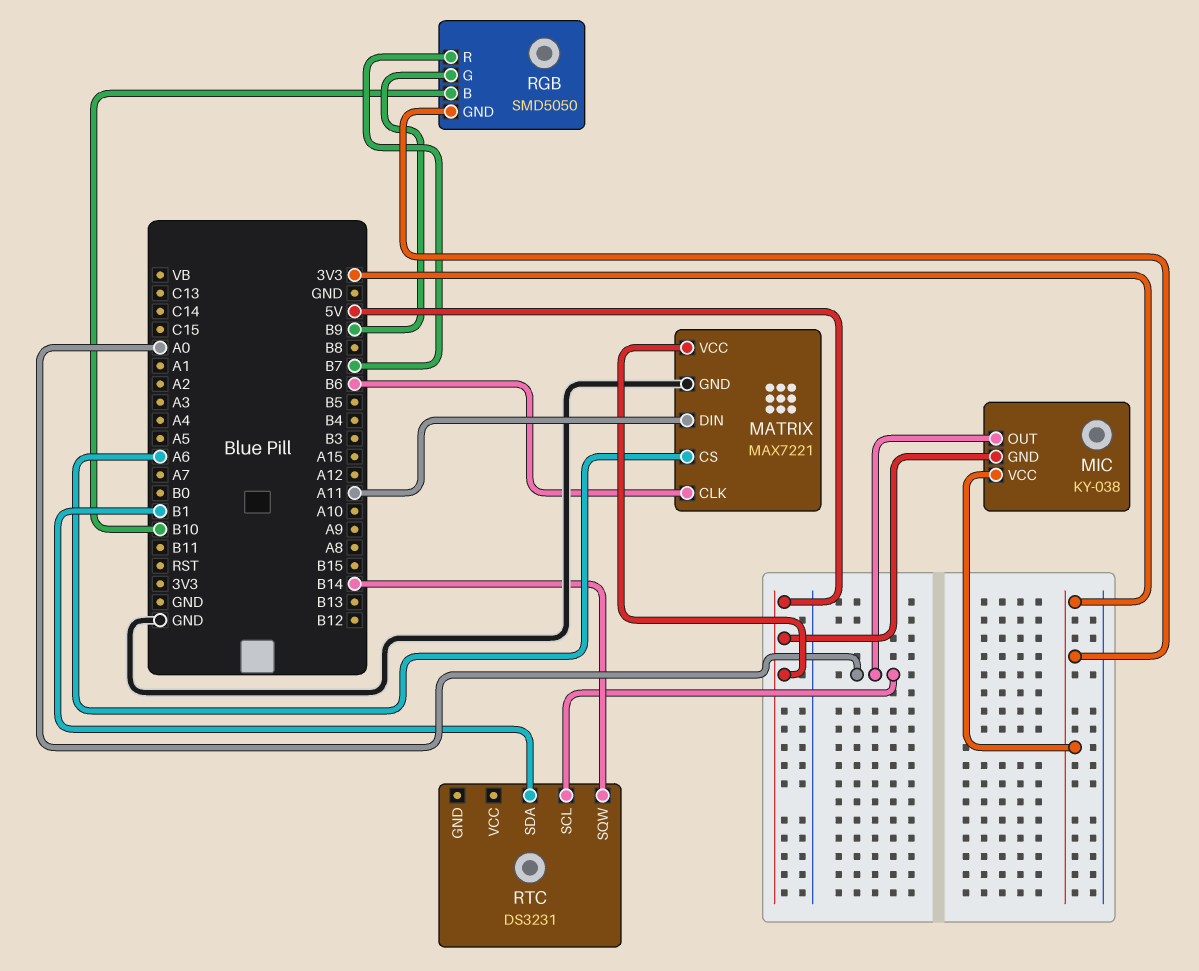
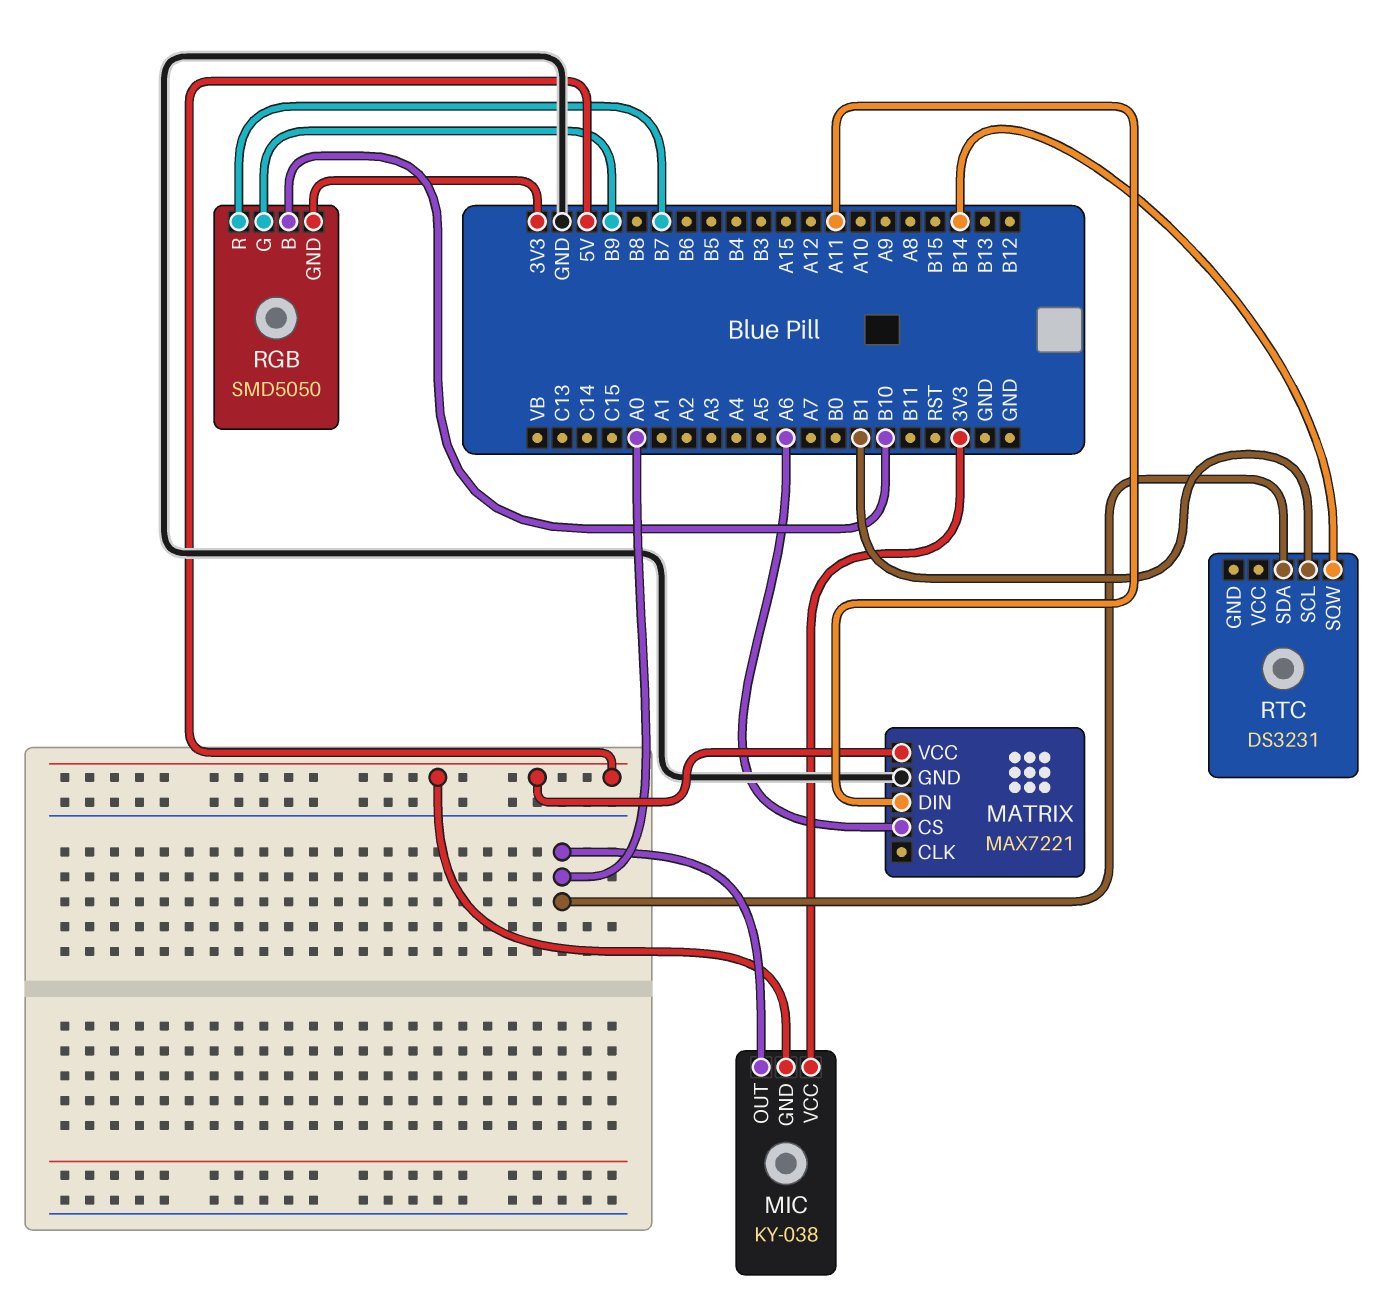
MATRIX pin CLK: B6 -> none
RTC pin SCL: A0 -> B1
RTC pin SDA: B1 -> A0

